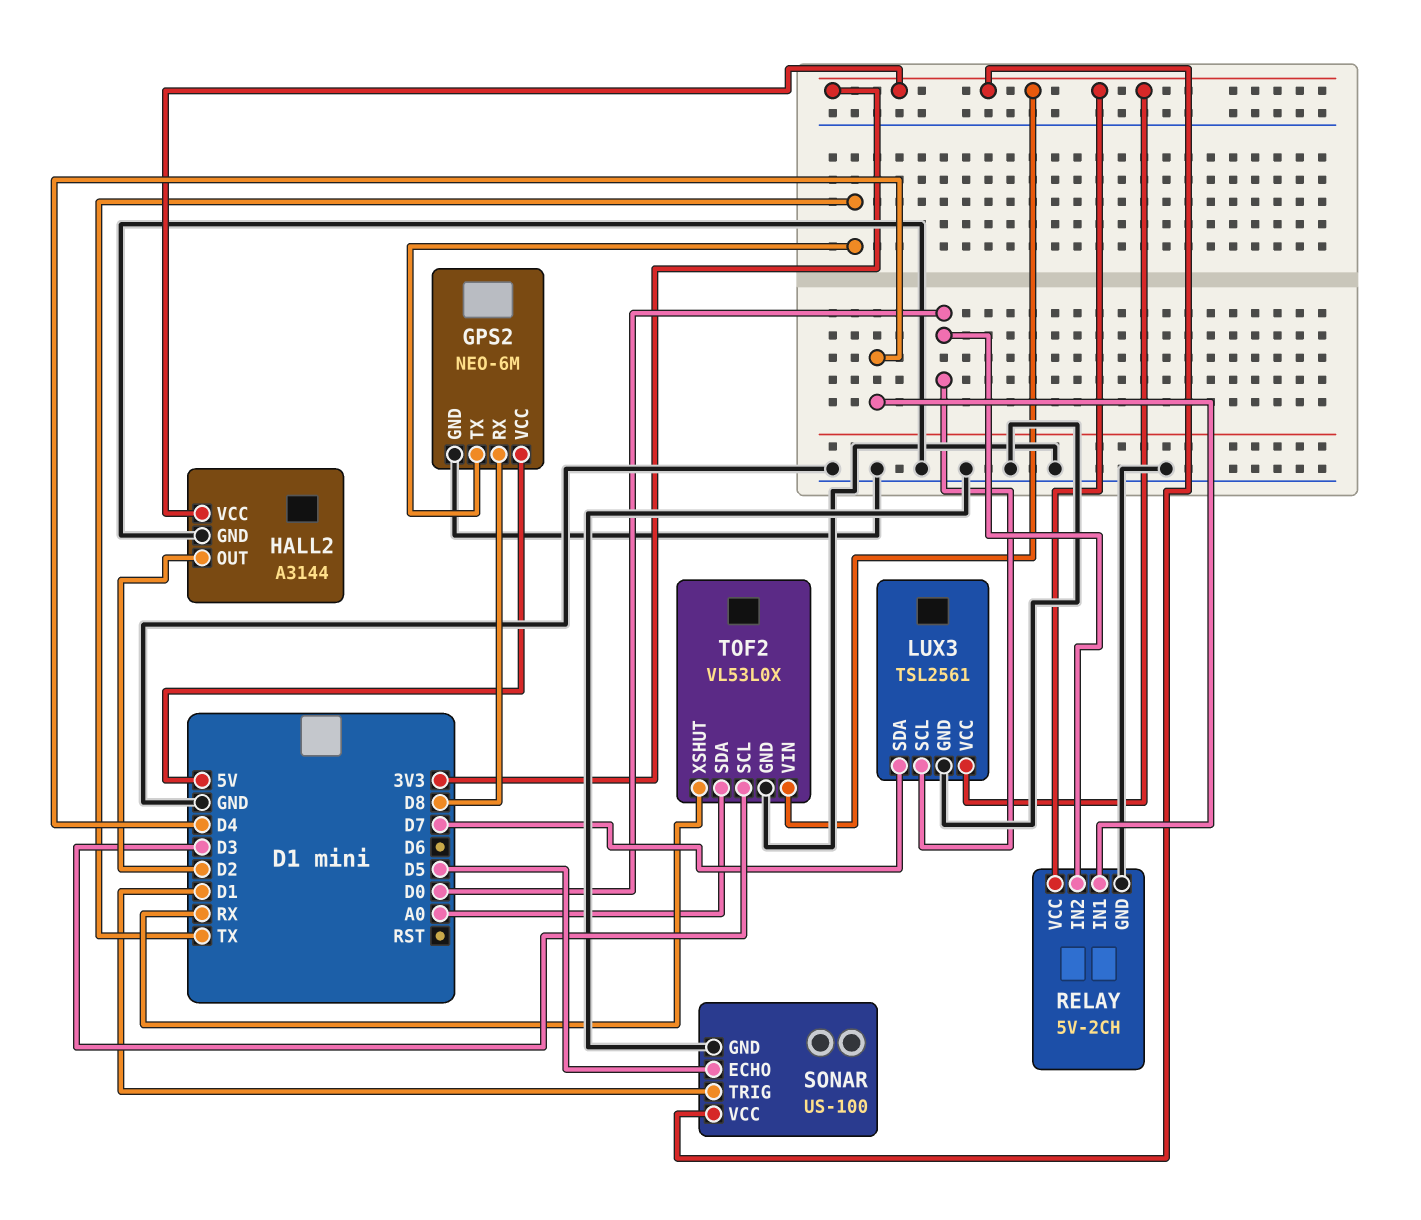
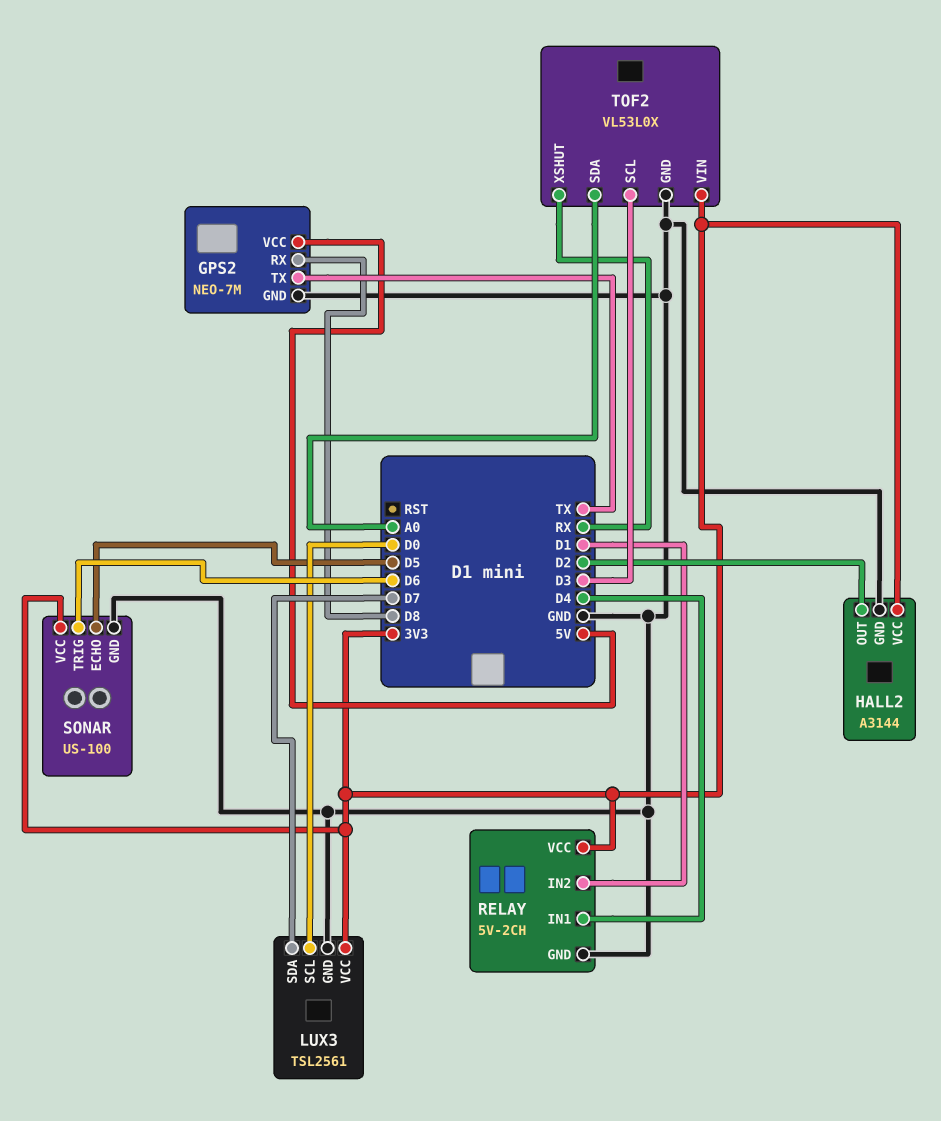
GPS2: NEO-6M -> NEO-7M
RELAY pin IN2: D0 -> D1
SONAR pin TRIG: D1 -> D6

